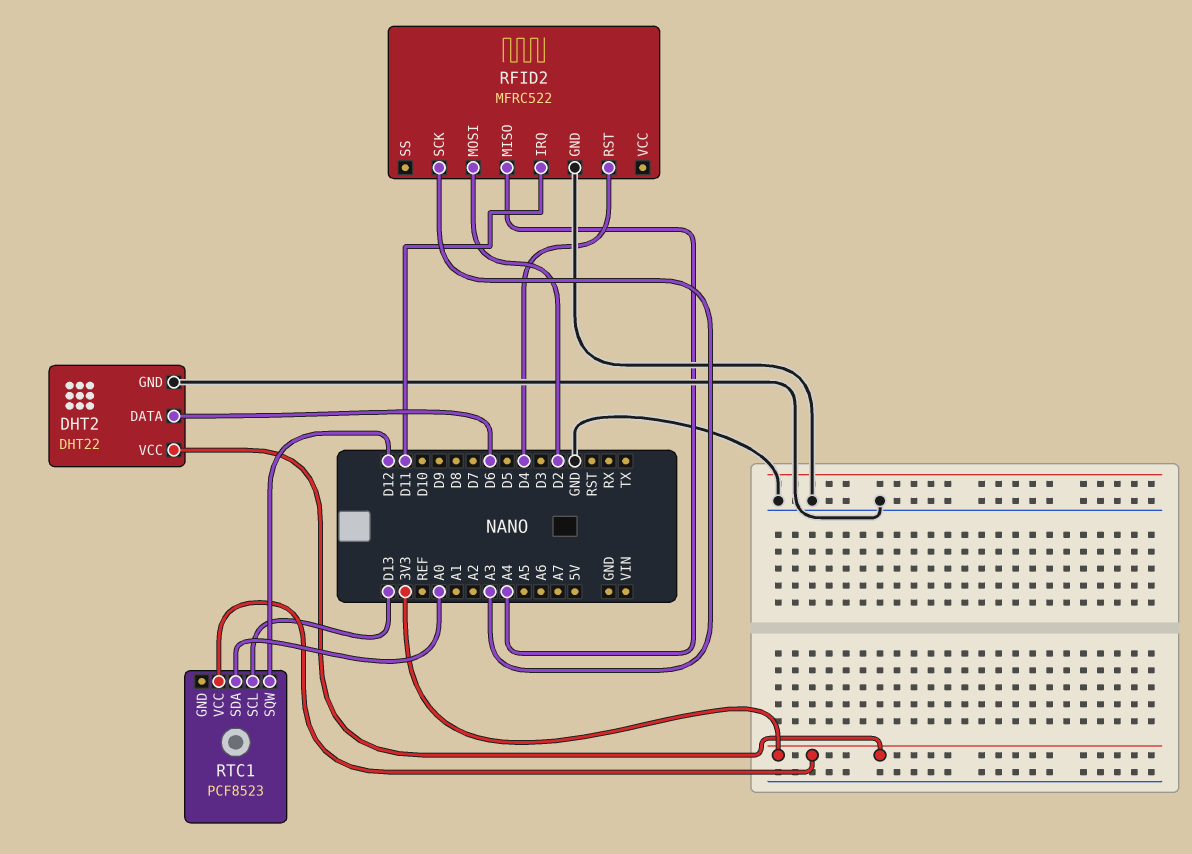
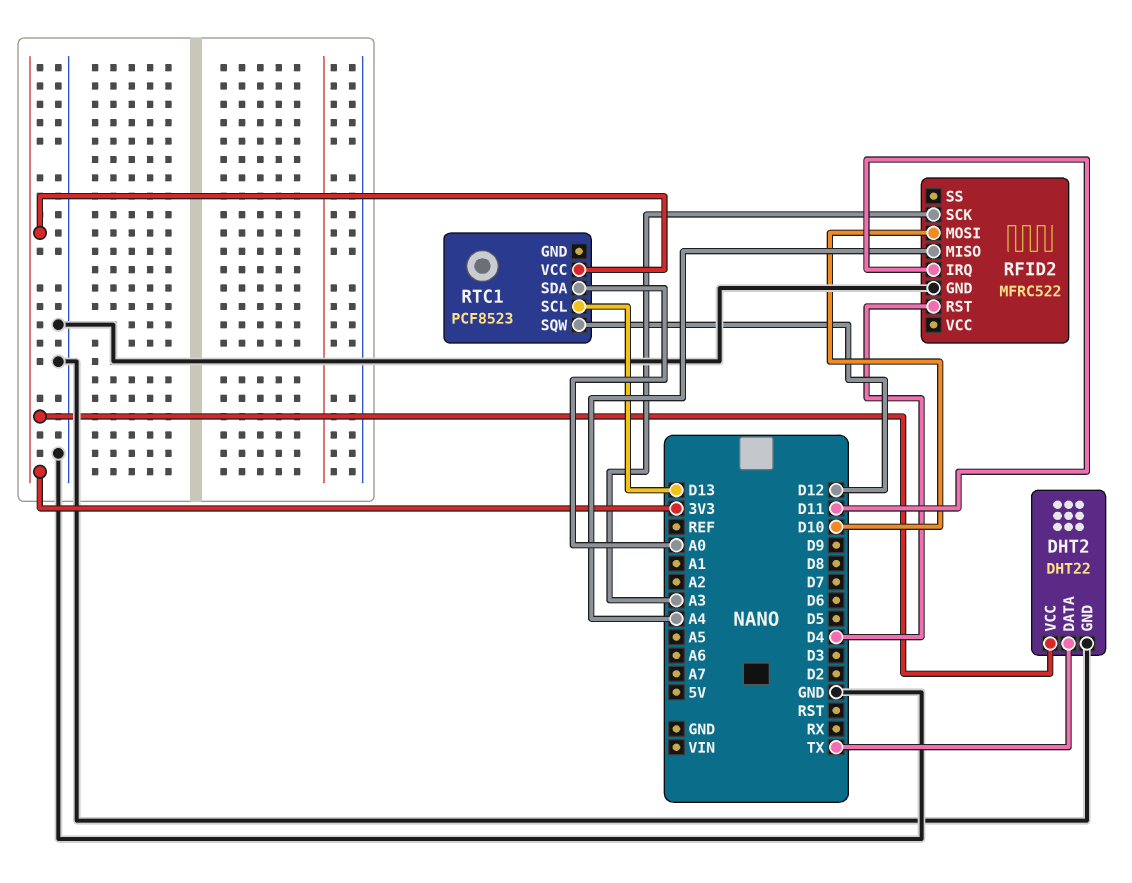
DHT2 pin DATA: D6 -> TX
RFID2 pin MOSI: D2 -> D10

